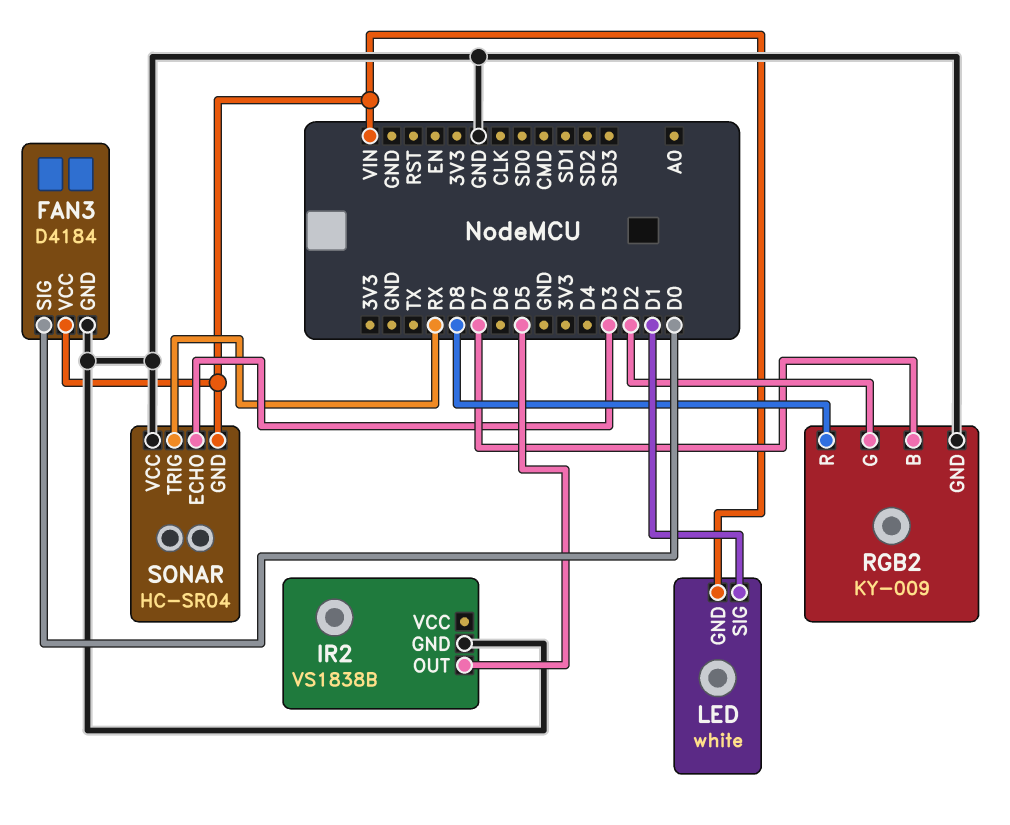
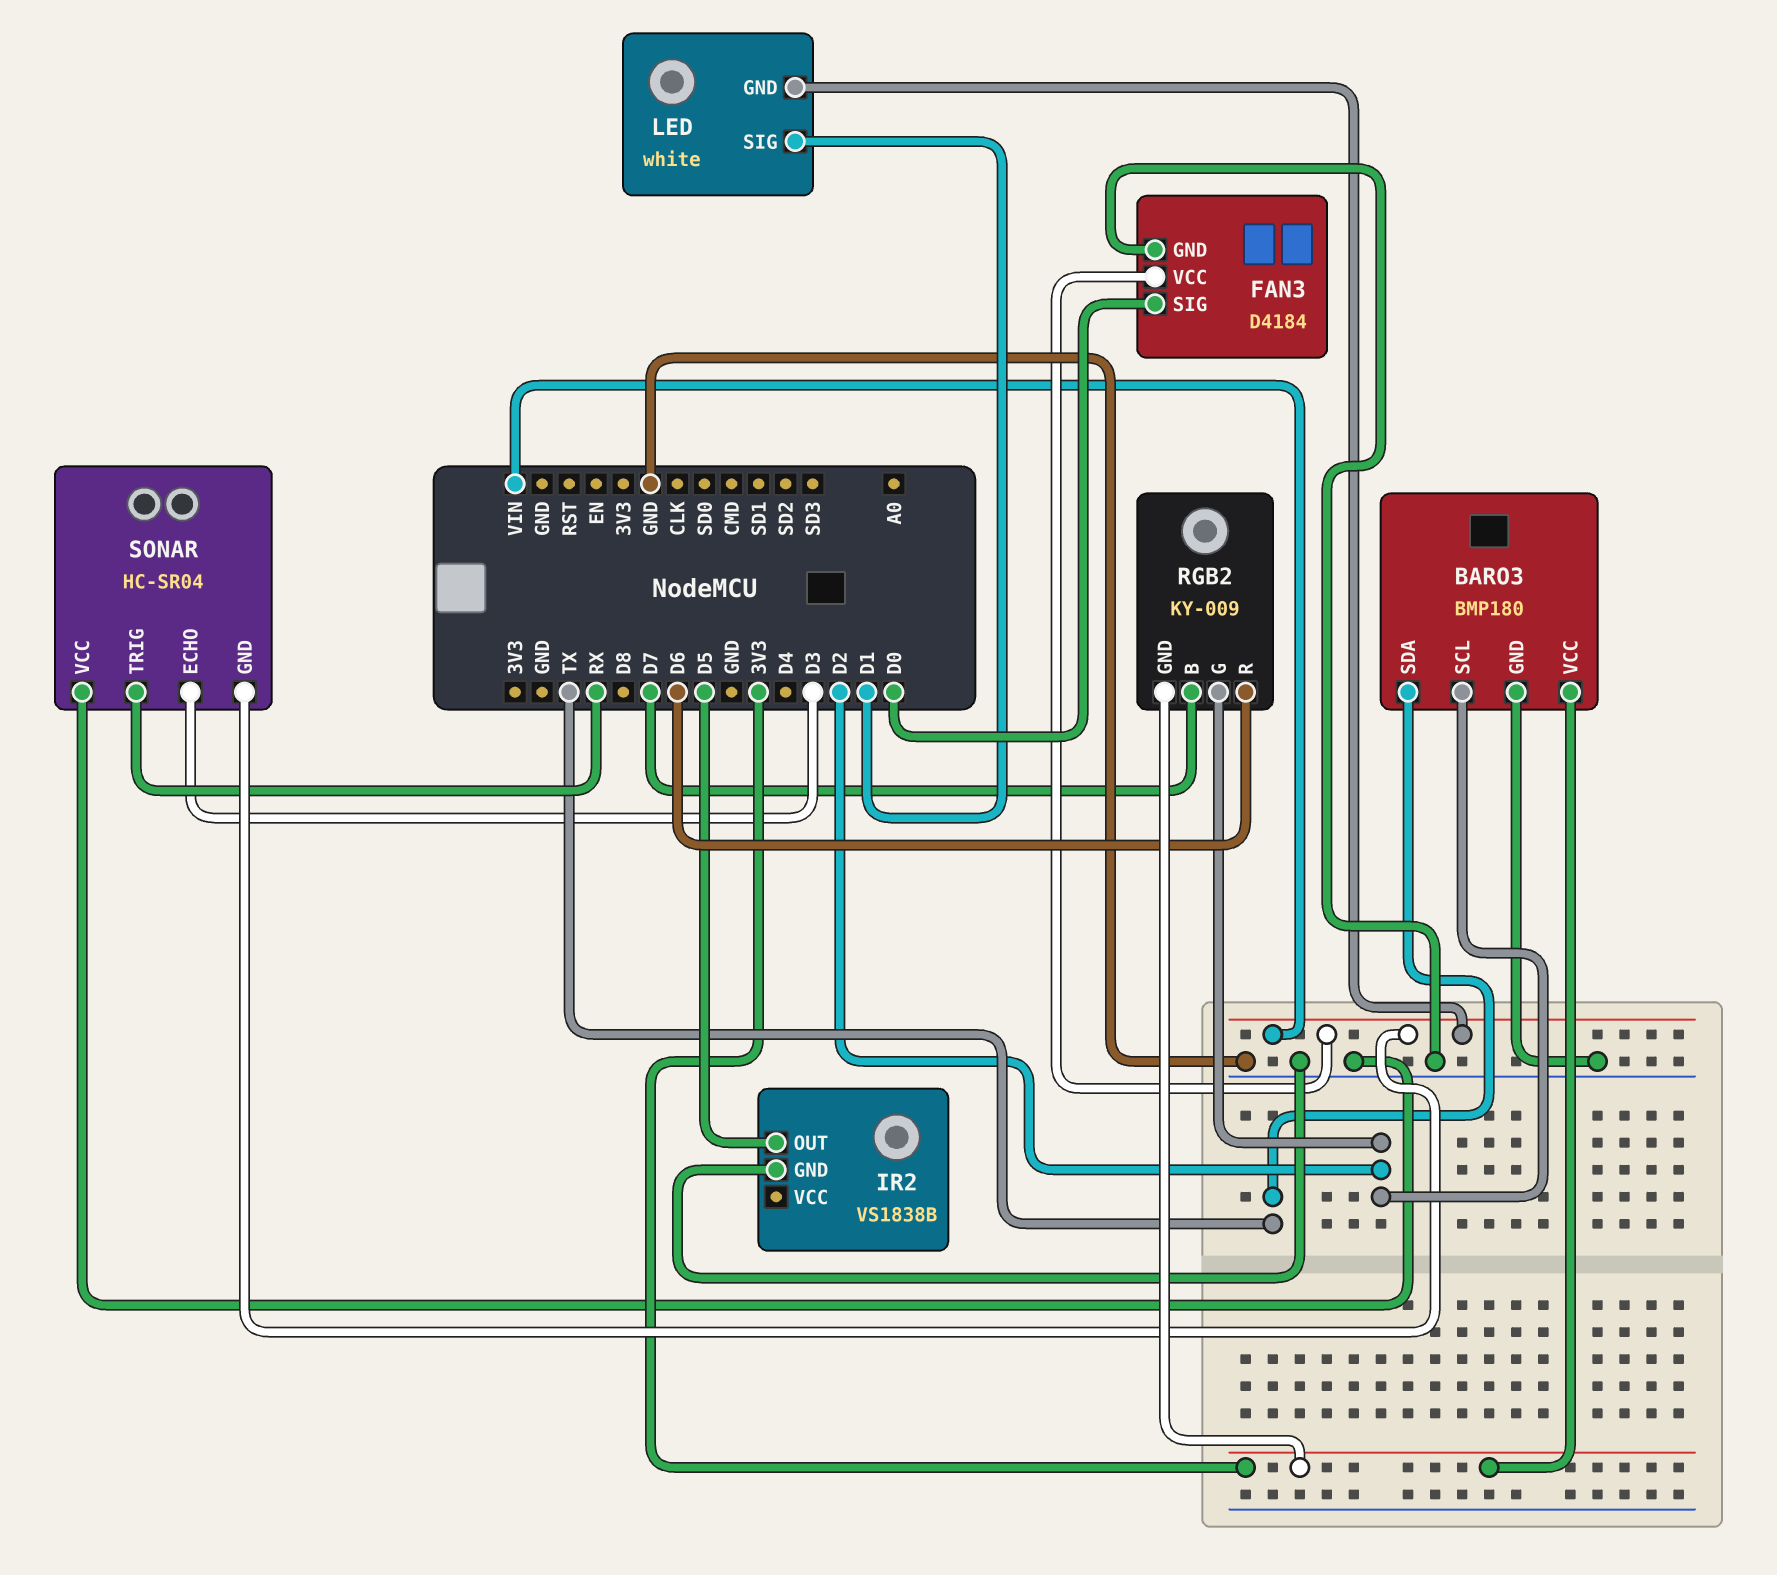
BARO3: none -> BMP180
BARO3 pin GND: none -> GND
BARO3 pin SCL: none -> D2
BARO3 pin SDA: none -> TX
BARO3 pin VCC: none -> 3V3
RGB2 pin GND: GND -> 3V3
RGB2 pin R: D8 -> D6

